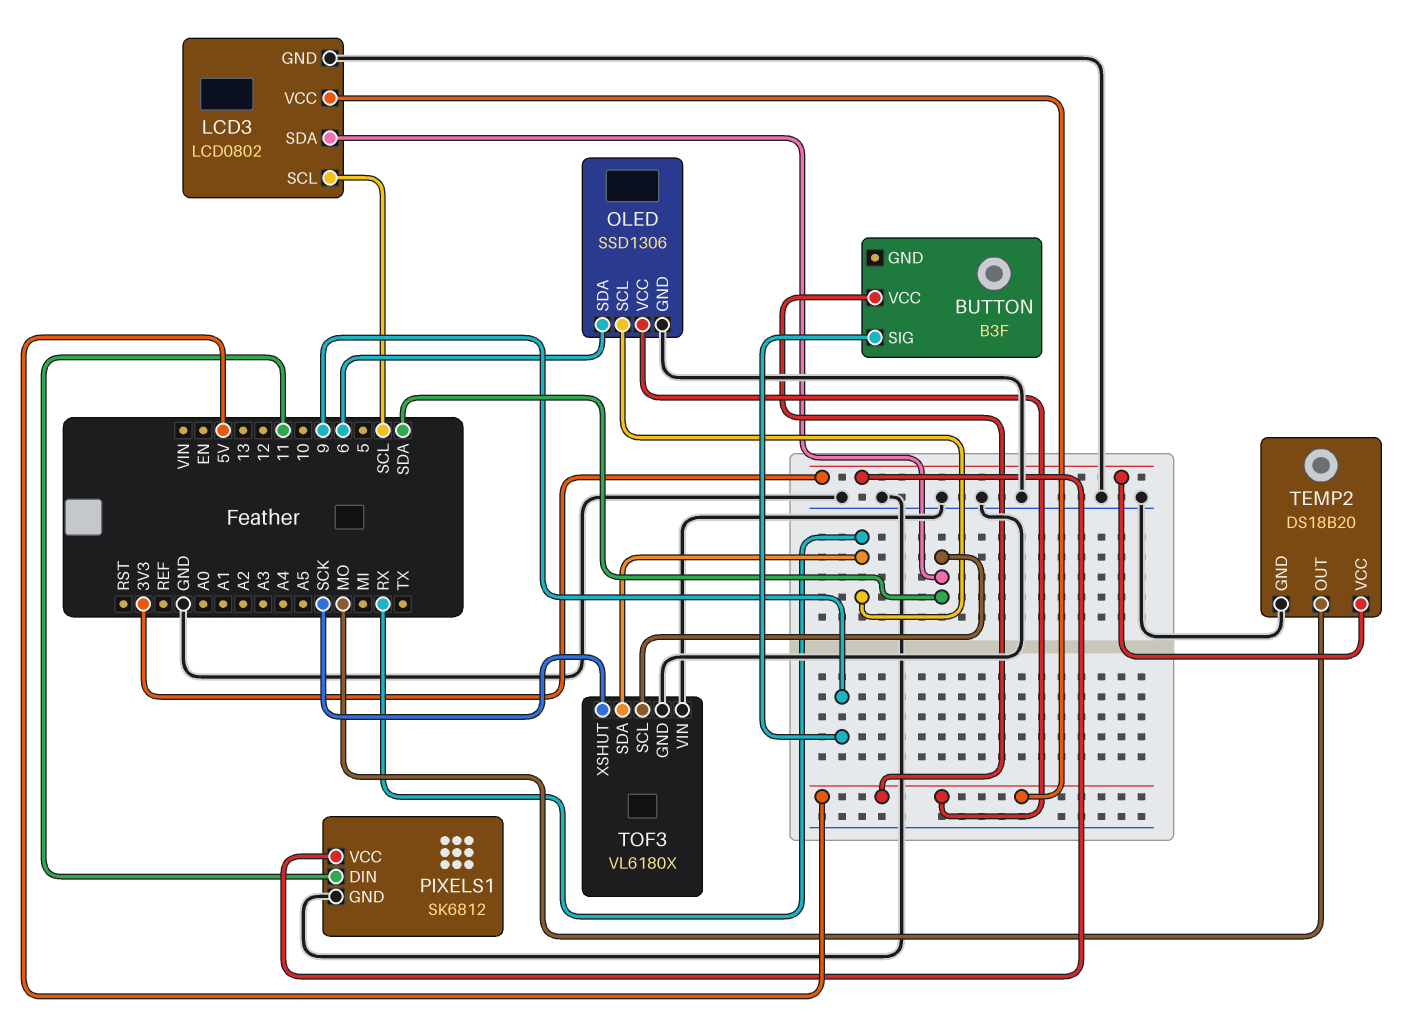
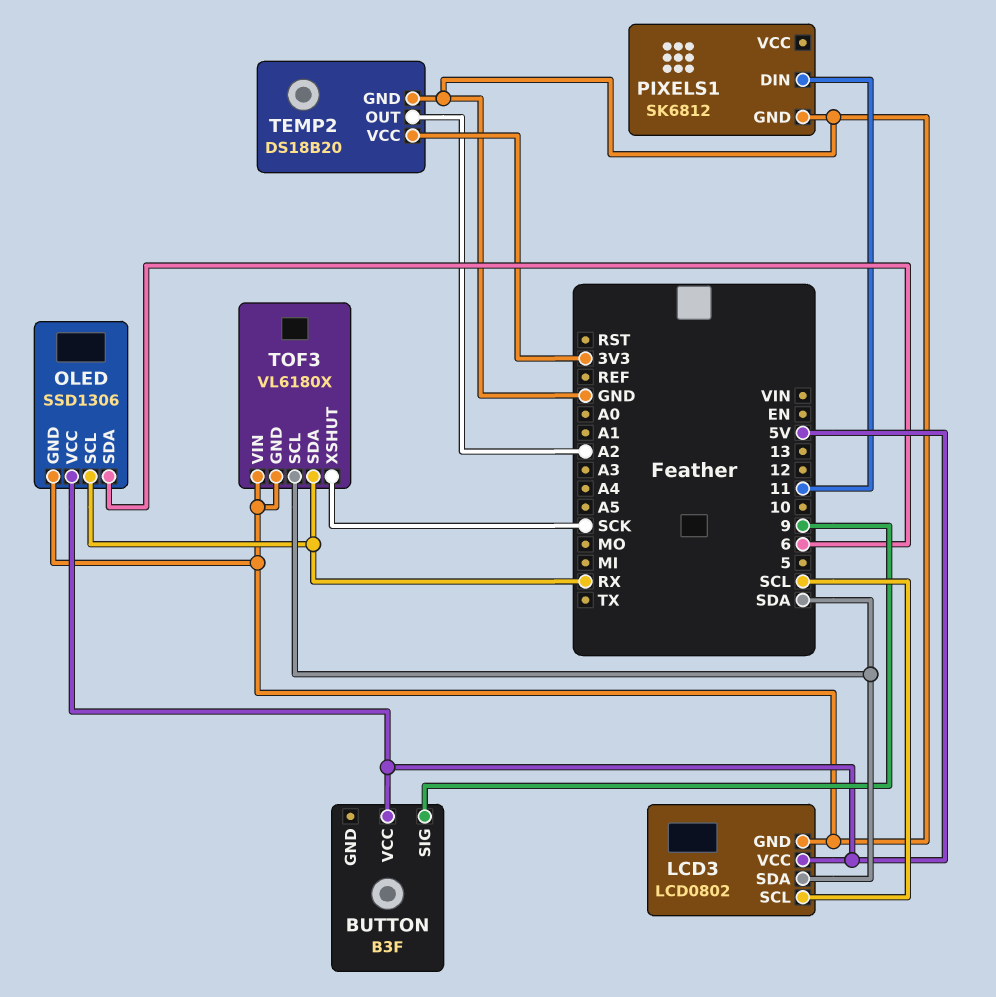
PIXELS1 pin VCC: 3V3 -> none
TEMP2 pin OUT: MO -> A2

